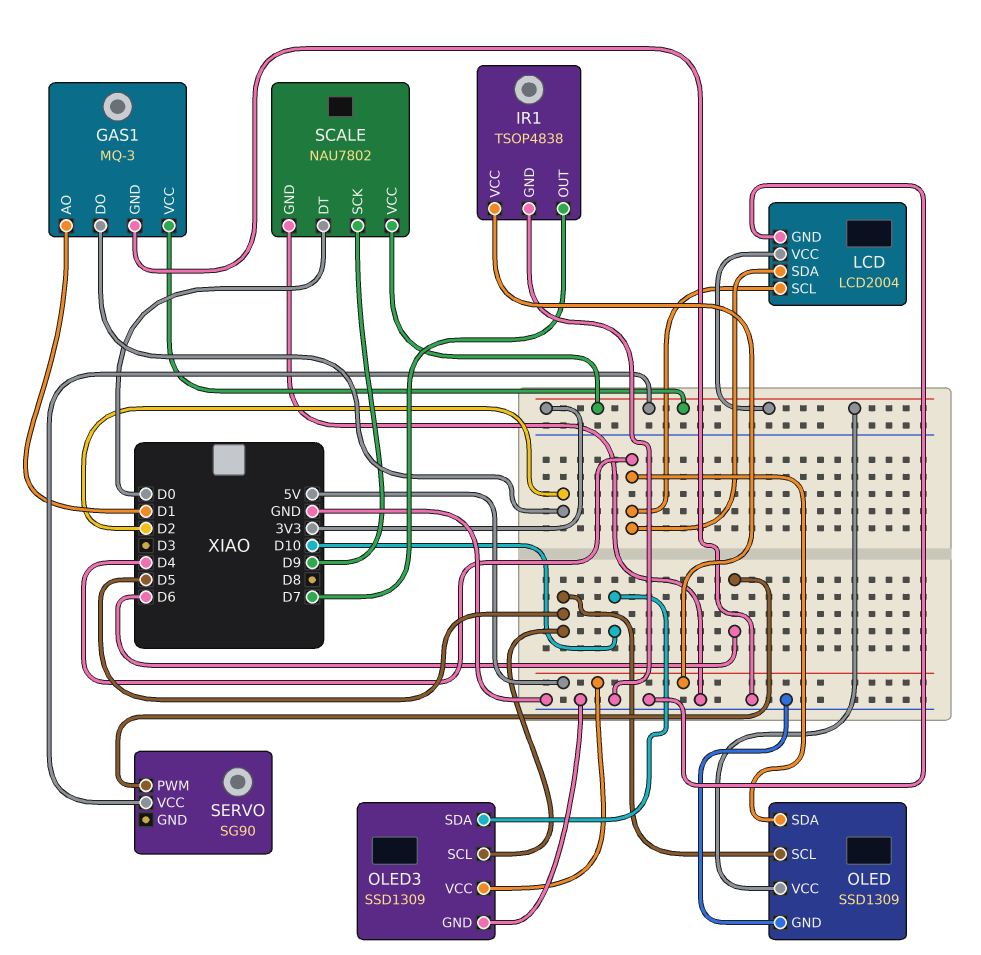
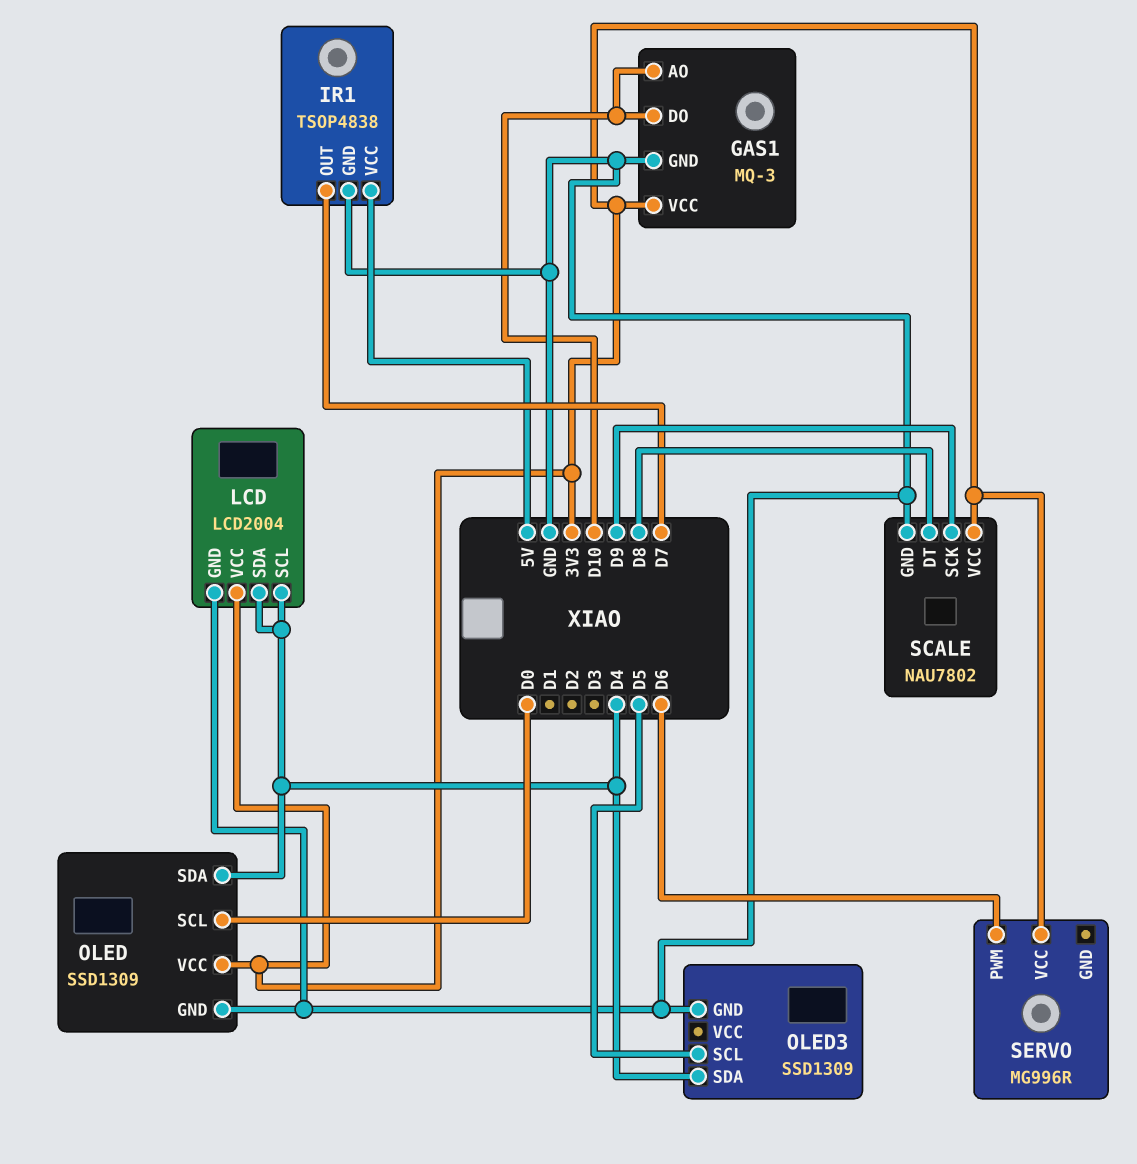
GAS1 pin AO: D1 -> D10
GAS1 pin DO: D2 -> D10
OLED pin SCL: D5 -> D0
OLED3 pin SDA: D10 -> D4
OLED3 pin VCC: 5V -> none
SCALE pin DT: D0 -> D8
SERVO: SG90 -> MG996R

